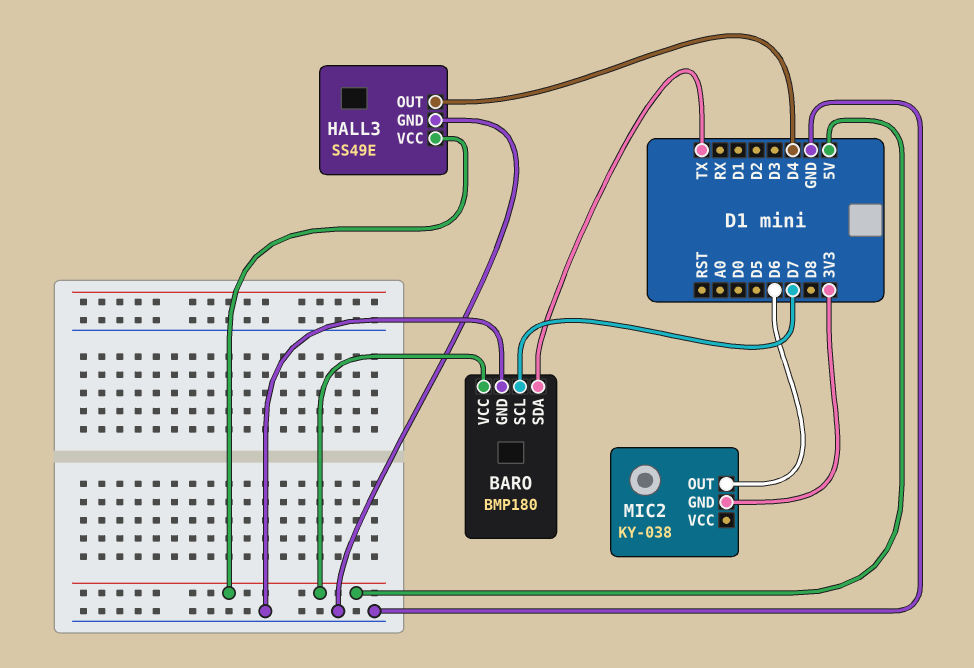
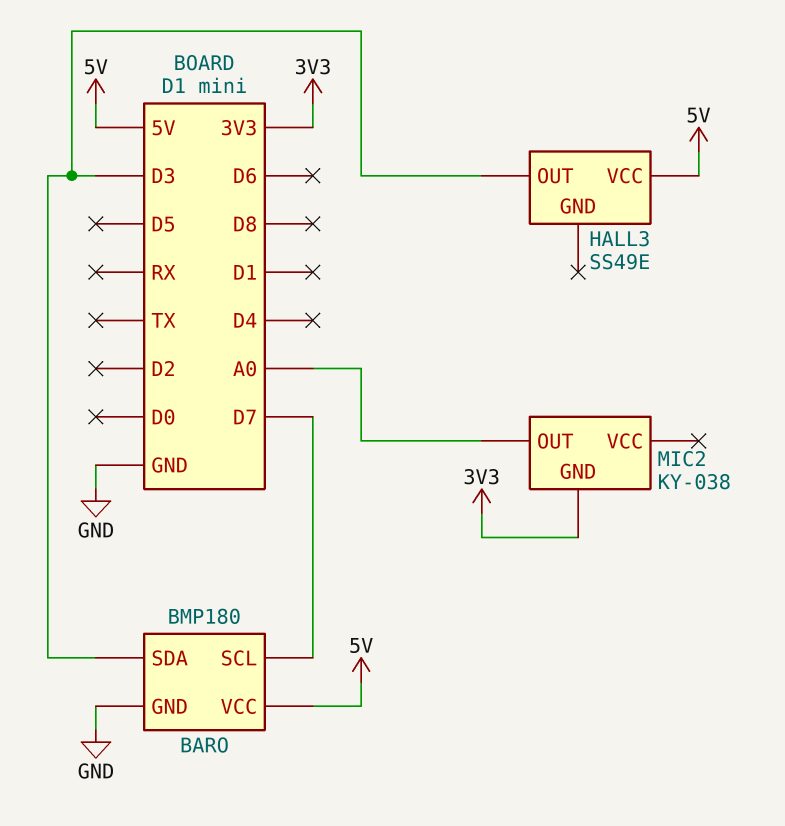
BARO pin SDA: TX -> D3
HALL3 pin GND: GND -> none
HALL3 pin OUT: D4 -> D3
MIC2 pin OUT: D6 -> A0

